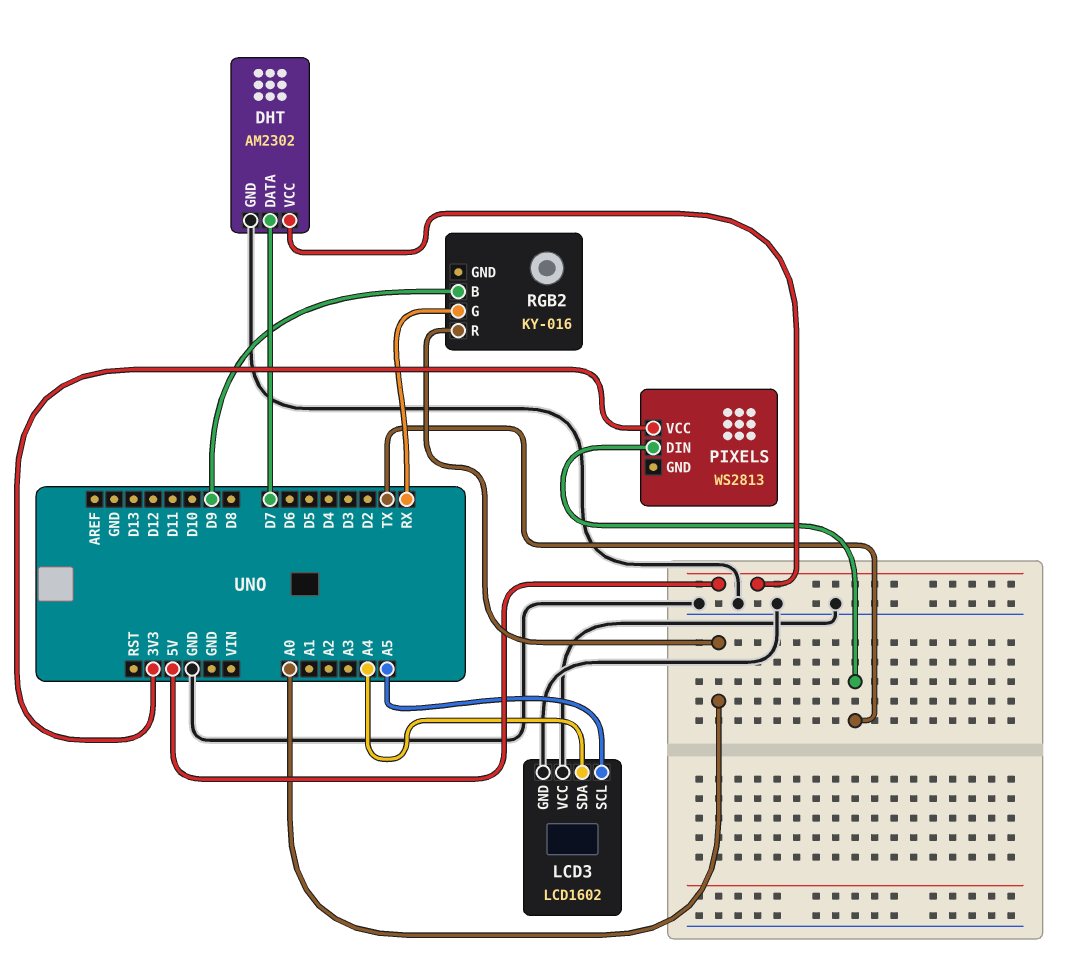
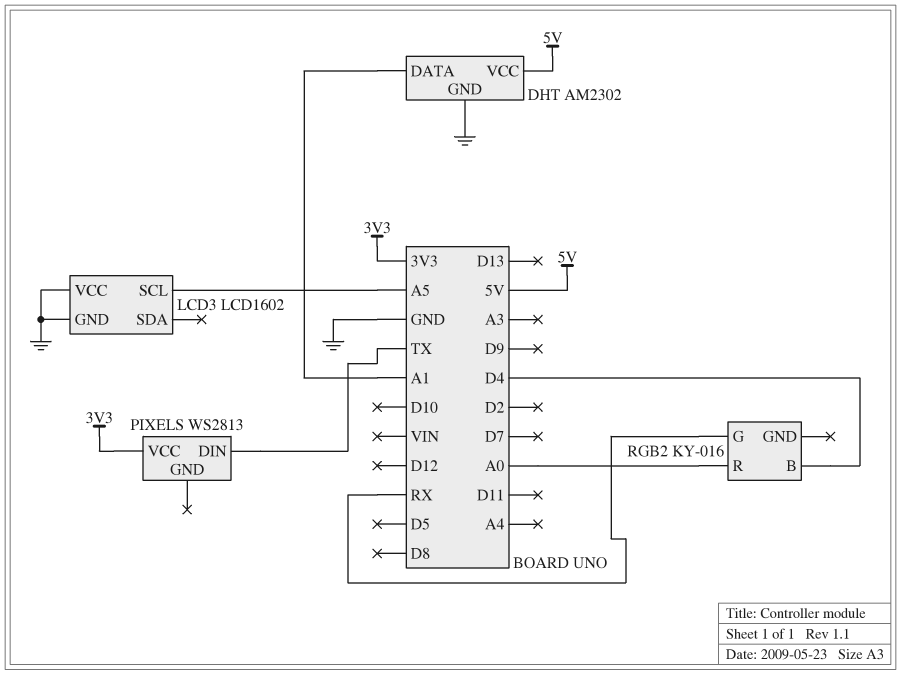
DHT pin DATA: D7 -> A1
LCD3 pin SDA: A4 -> none
RGB2 pin B: D9 -> D4

